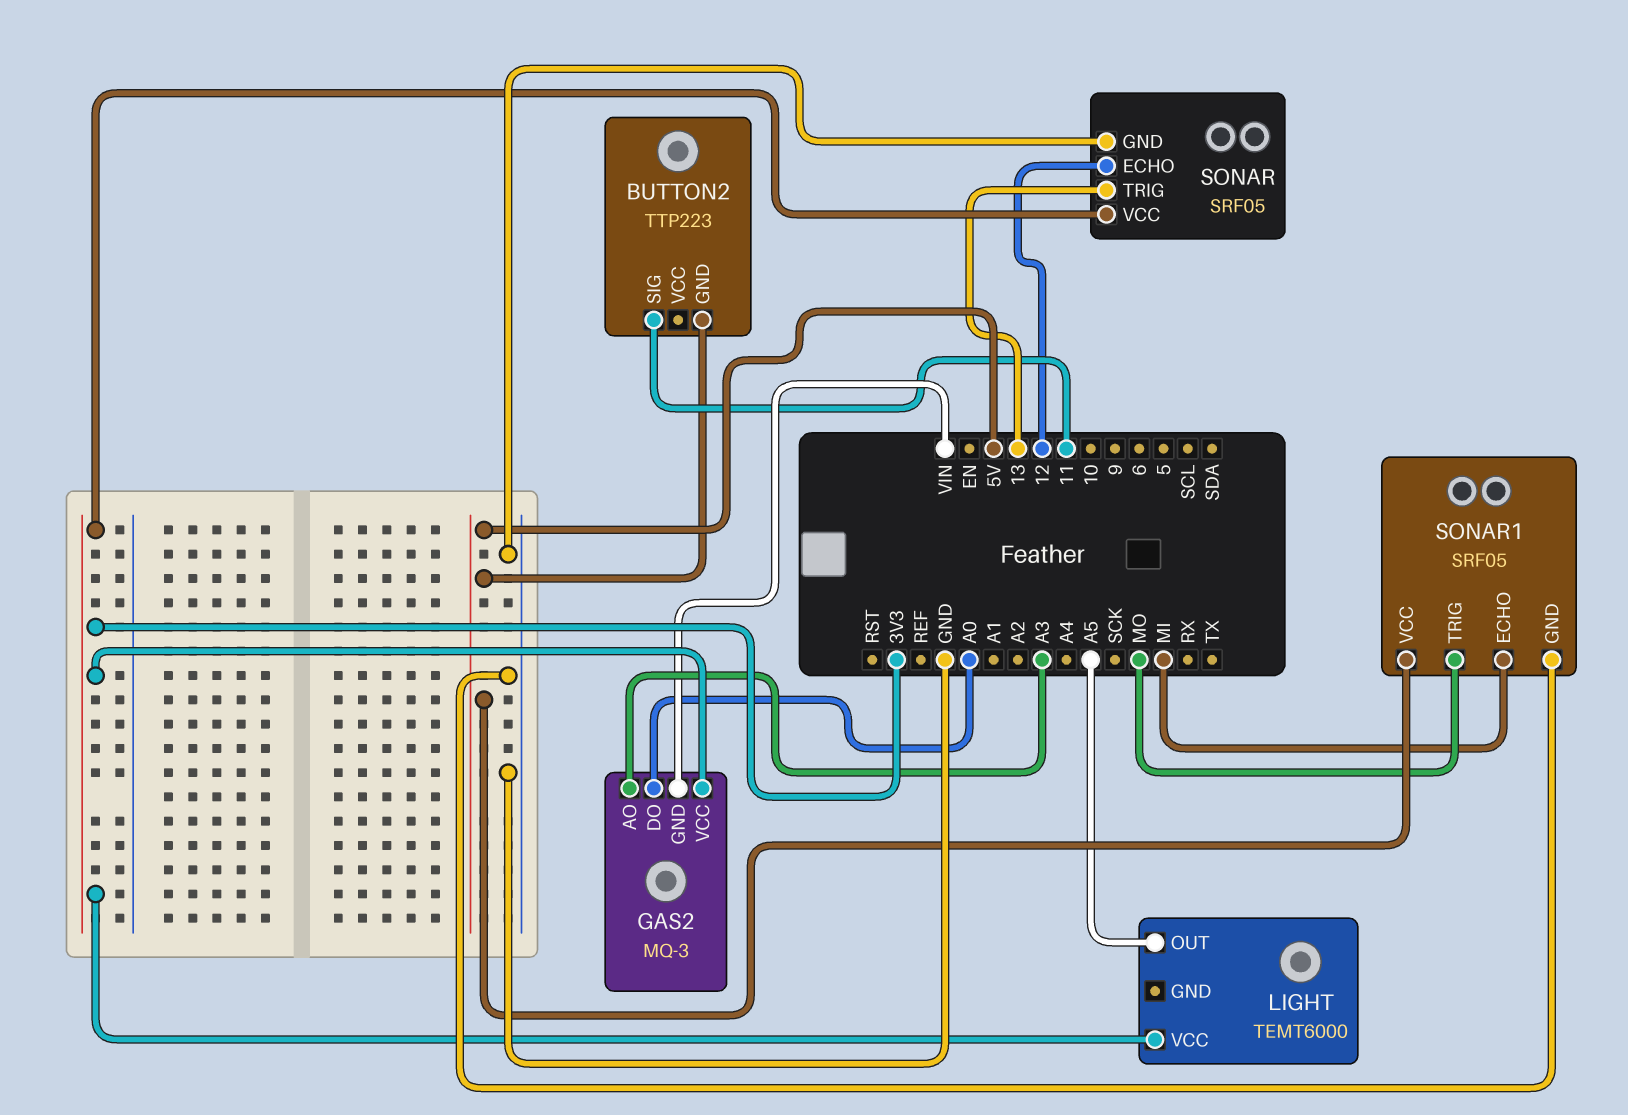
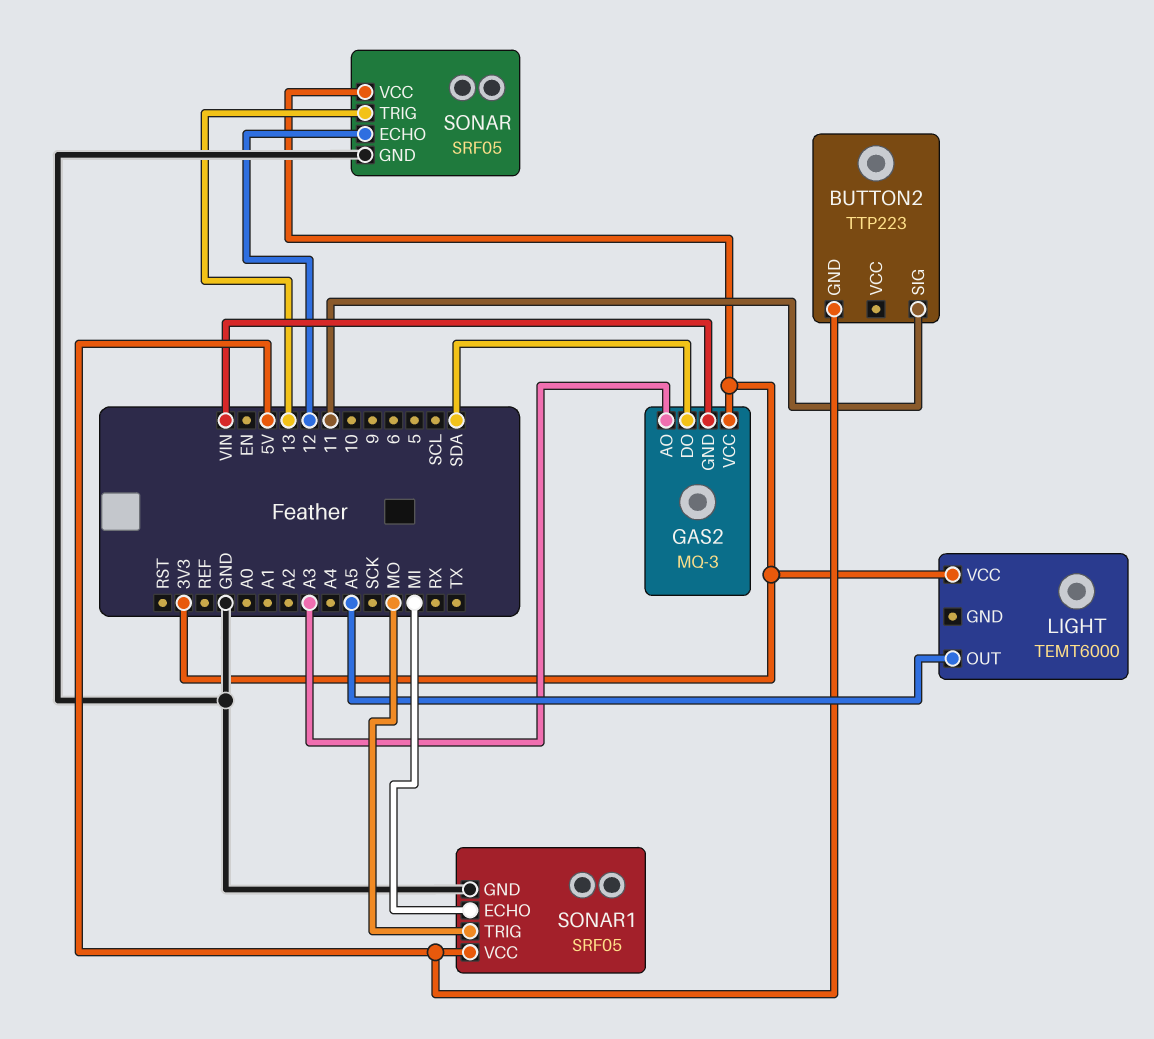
GAS2 pin DO: A0 -> SDA

